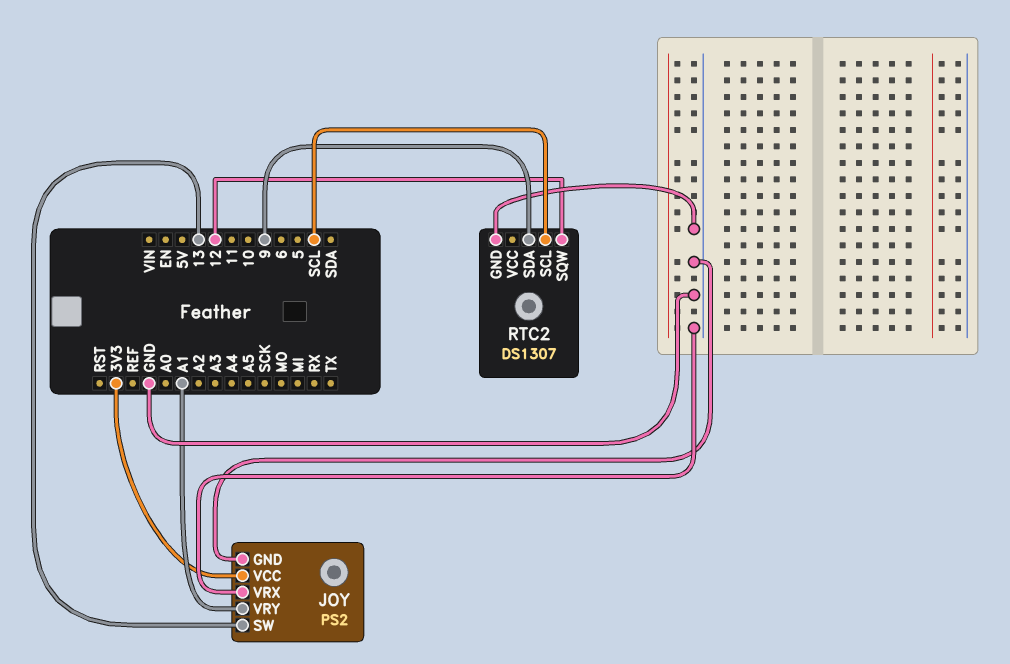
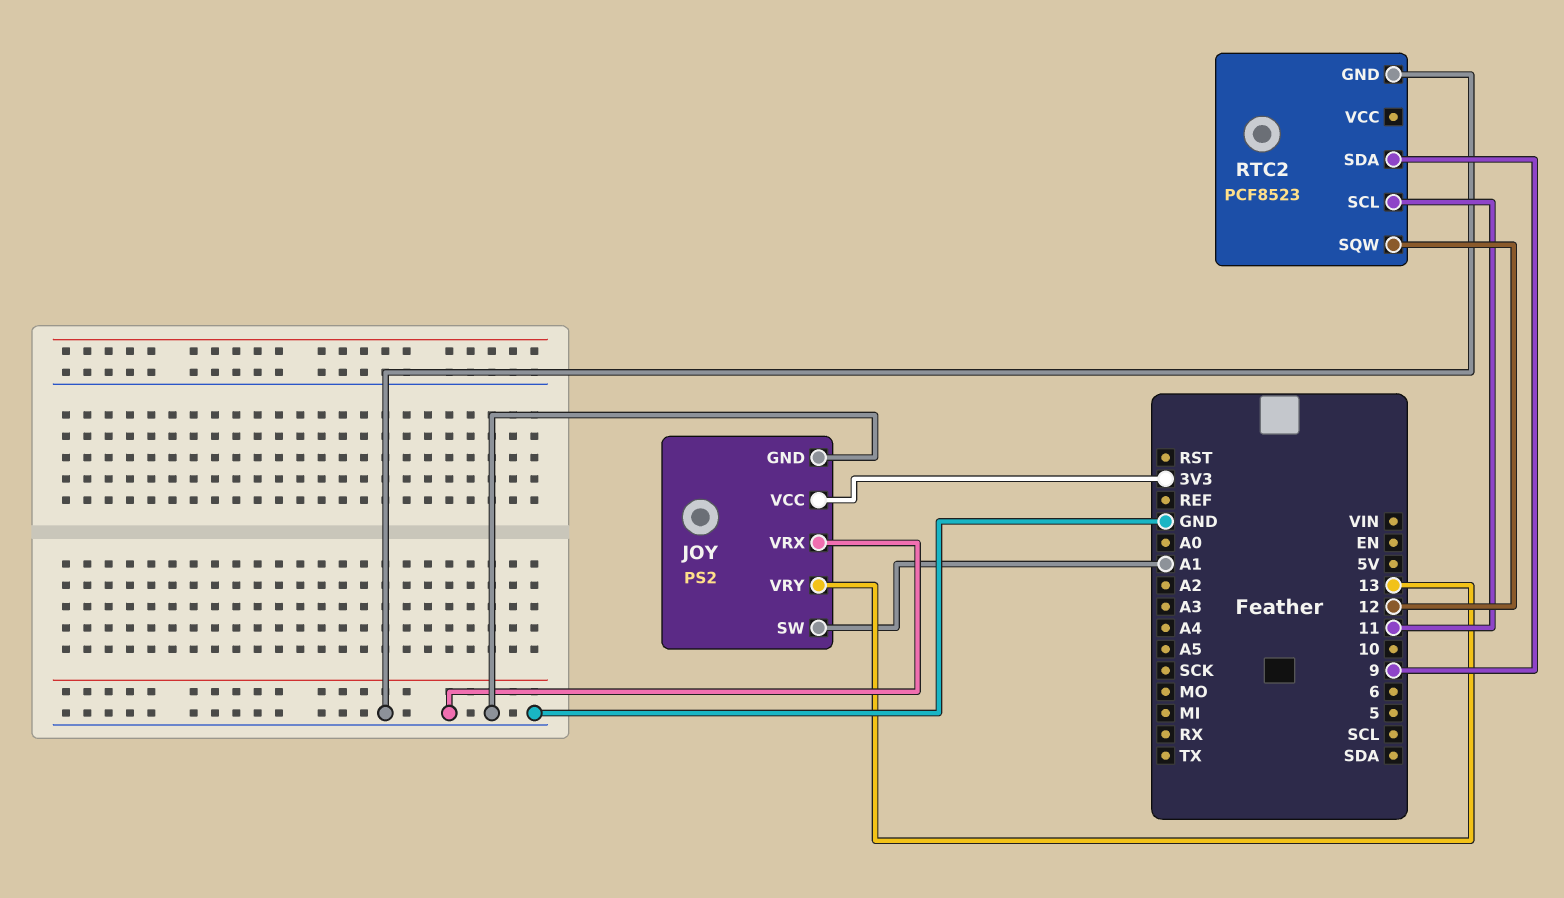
JOY pin SW: 13 -> A1
JOY pin VRY: A1 -> 13
RTC2: DS1307 -> PCF8523
RTC2 pin SCL: SCL -> 11

